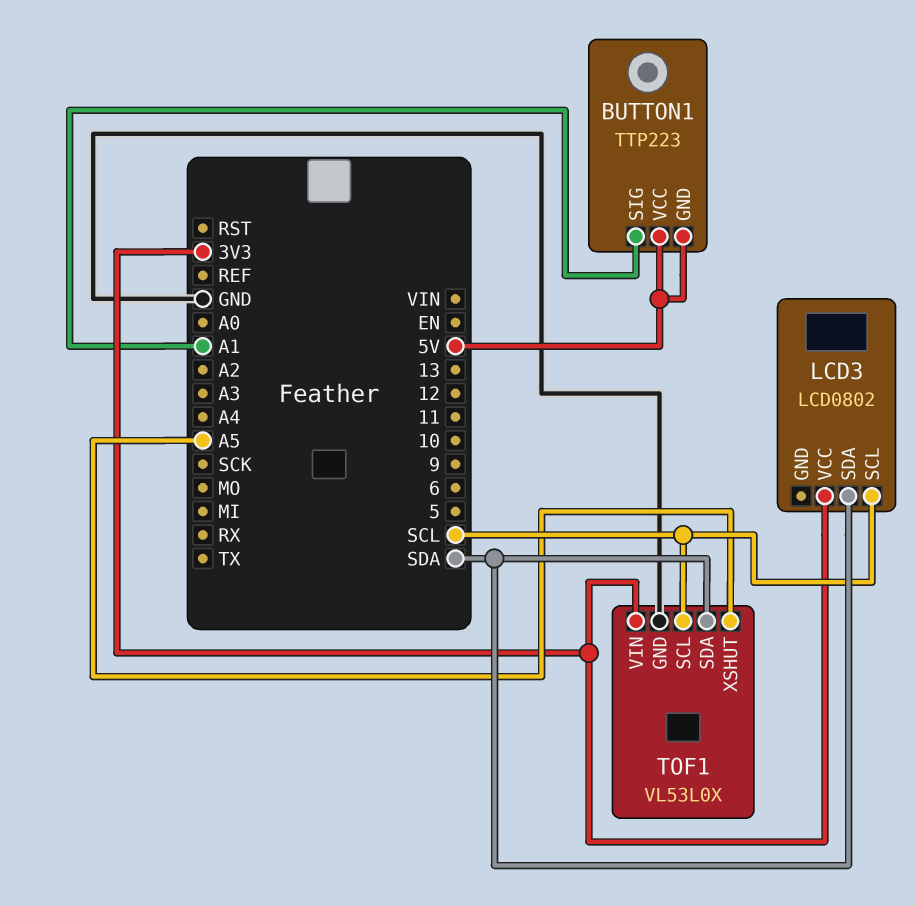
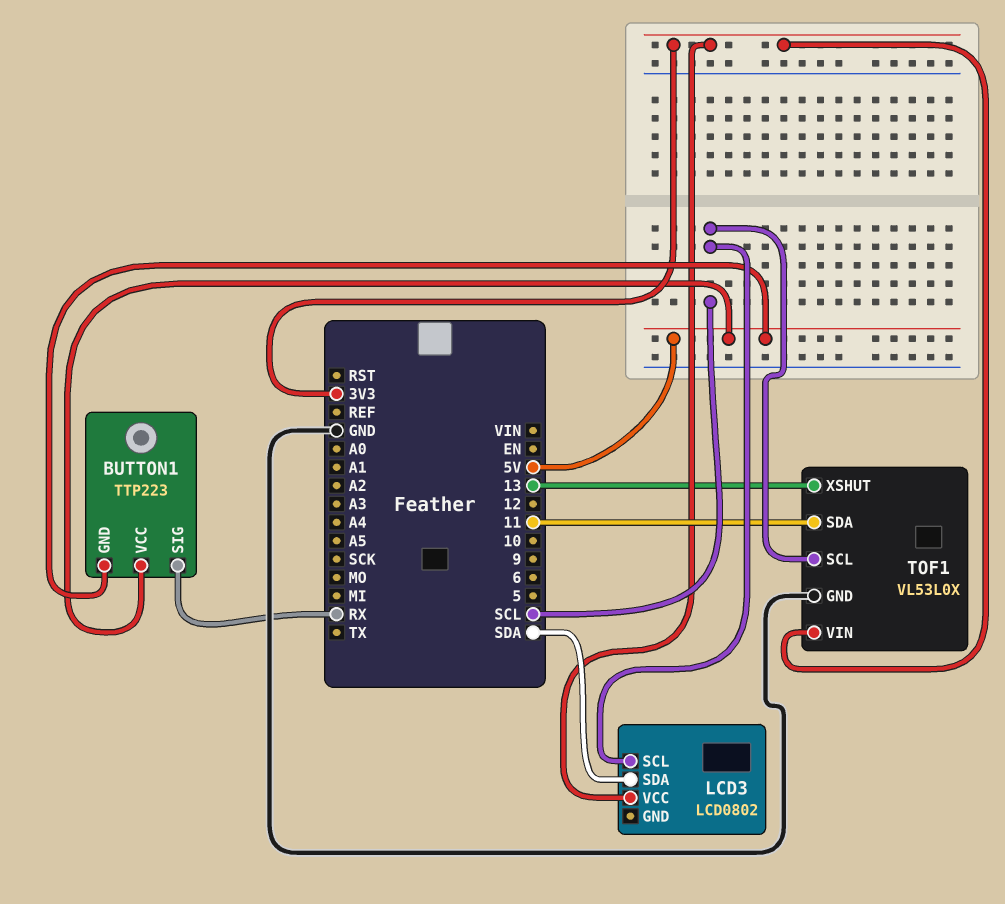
BUTTON1 pin SIG: A1 -> RX
TOF1 pin SDA: SDA -> 11
TOF1 pin XSHUT: A5 -> 13

